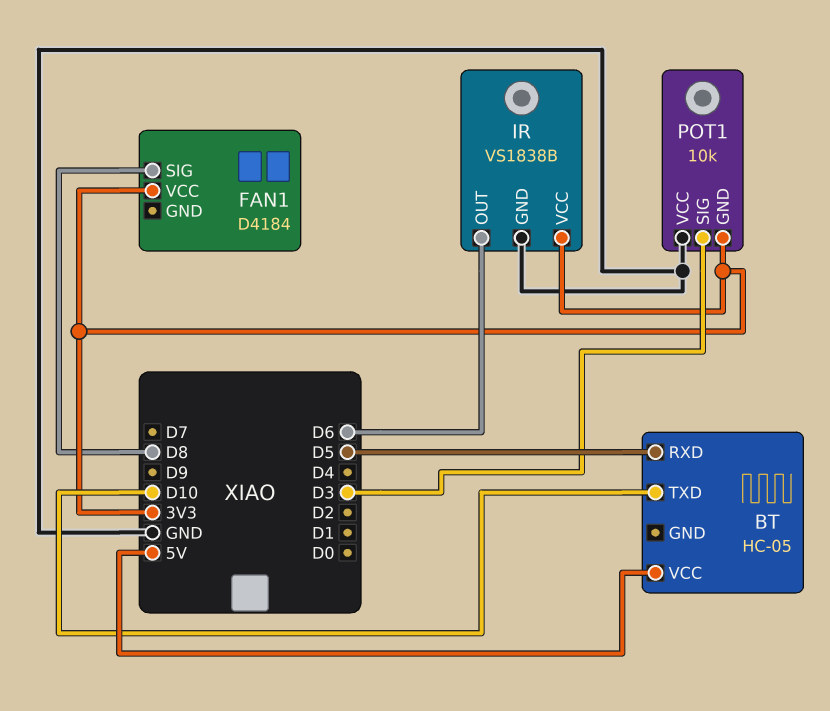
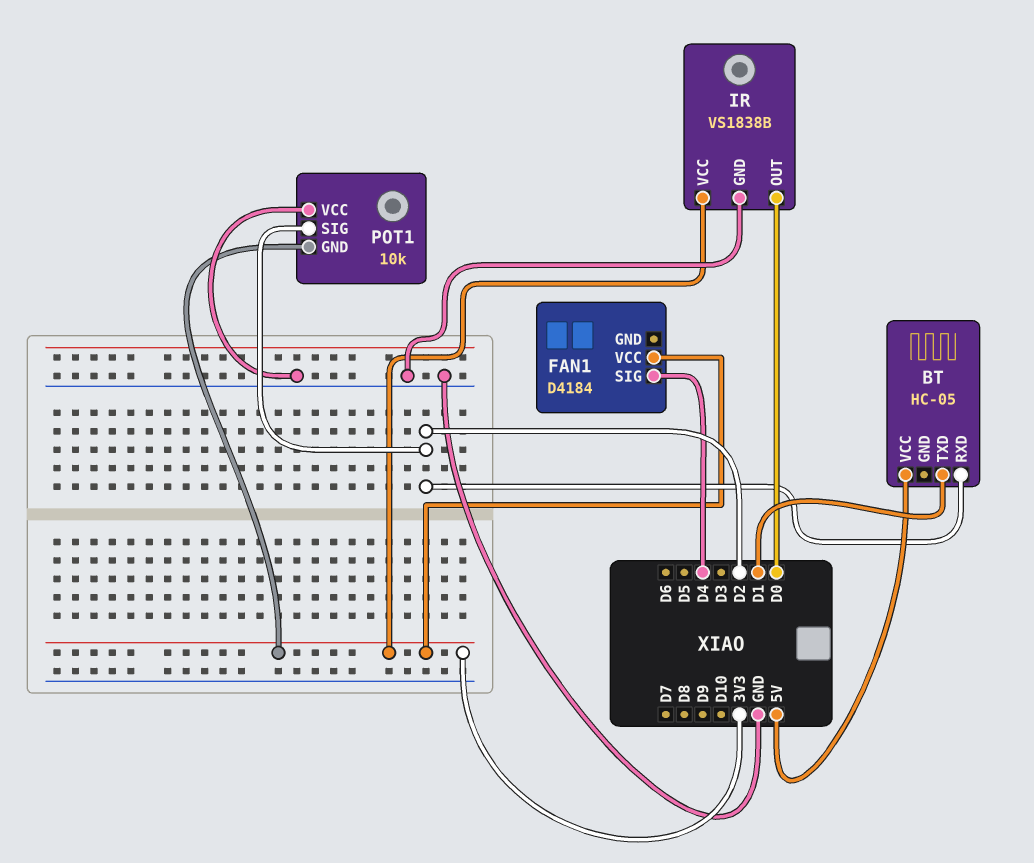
BT pin RXD: D5 -> D2
BT pin TXD: D10 -> D1
FAN1 pin SIG: D8 -> D4
IR pin OUT: D6 -> D0
POT1 pin SIG: D3 -> D2

